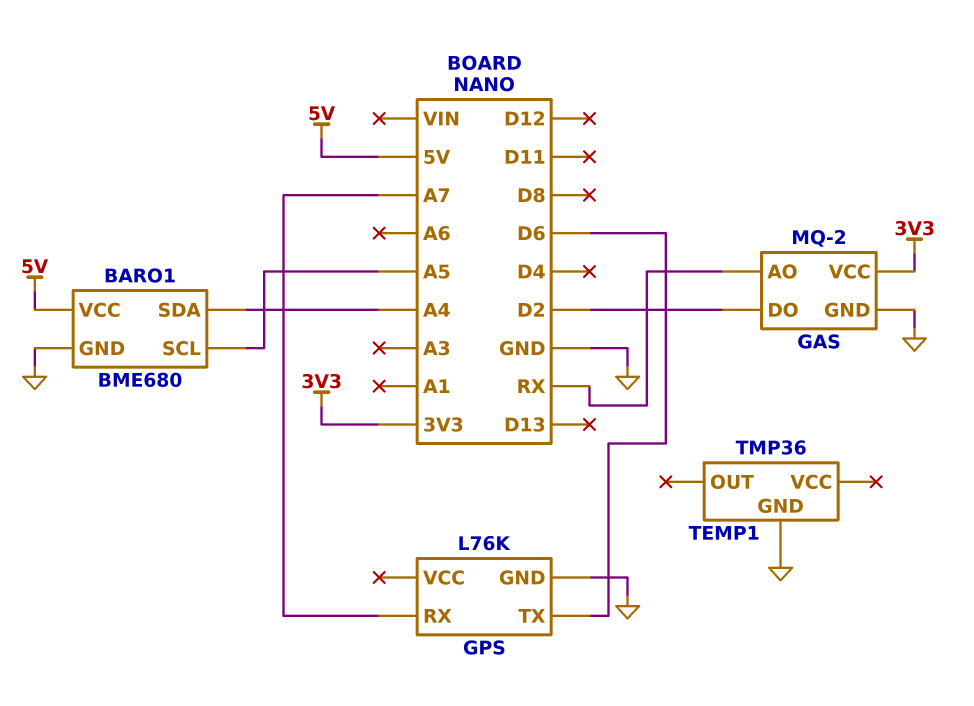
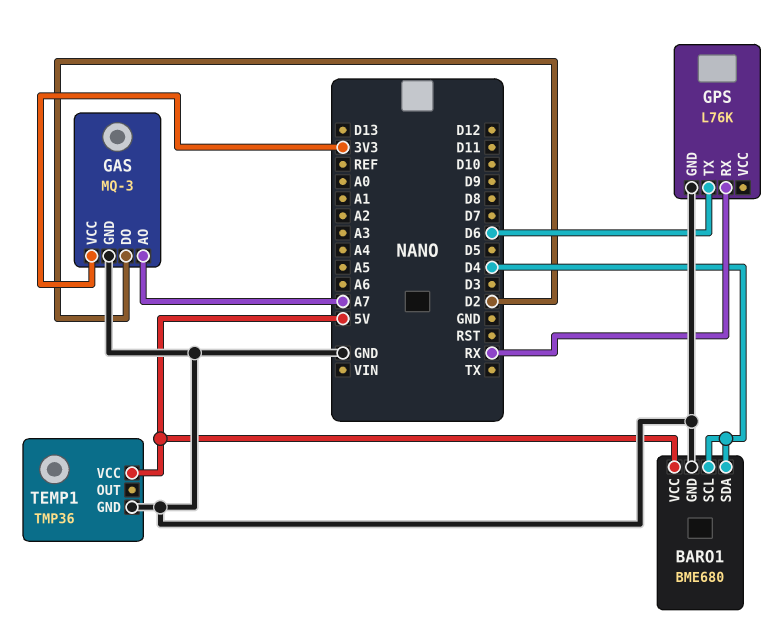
BARO1 pin SCL: A5 -> D4
BARO1 pin SDA: A4 -> D4
GAS: MQ-2 -> MQ-3
GAS pin AO: RX -> A7
GPS pin RX: A7 -> RX
TEMP1 pin VCC: none -> 5V

